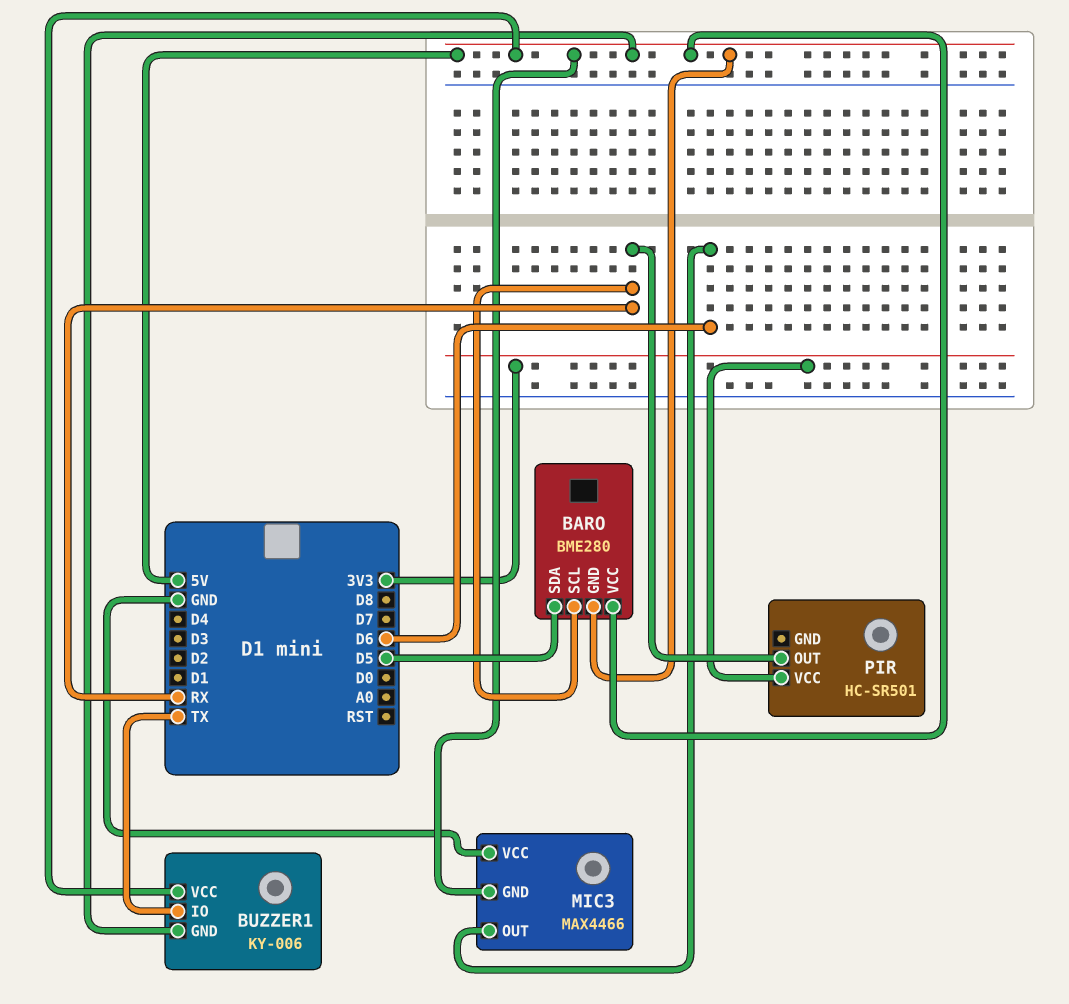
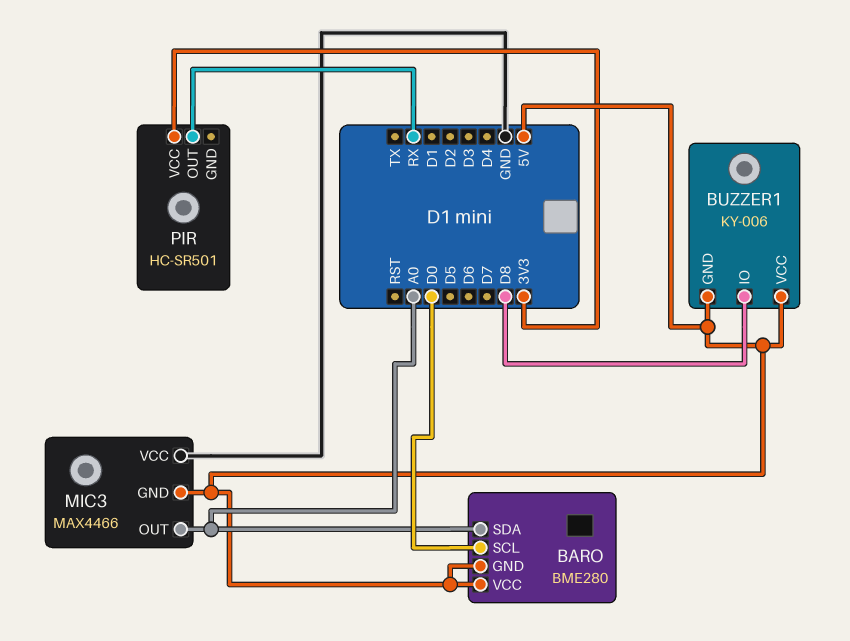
BARO pin SCL: RX -> D0
BARO pin SDA: D5 -> A0
BUZZER1 pin IO: TX -> D8
MIC3 pin OUT: D6 -> A0

